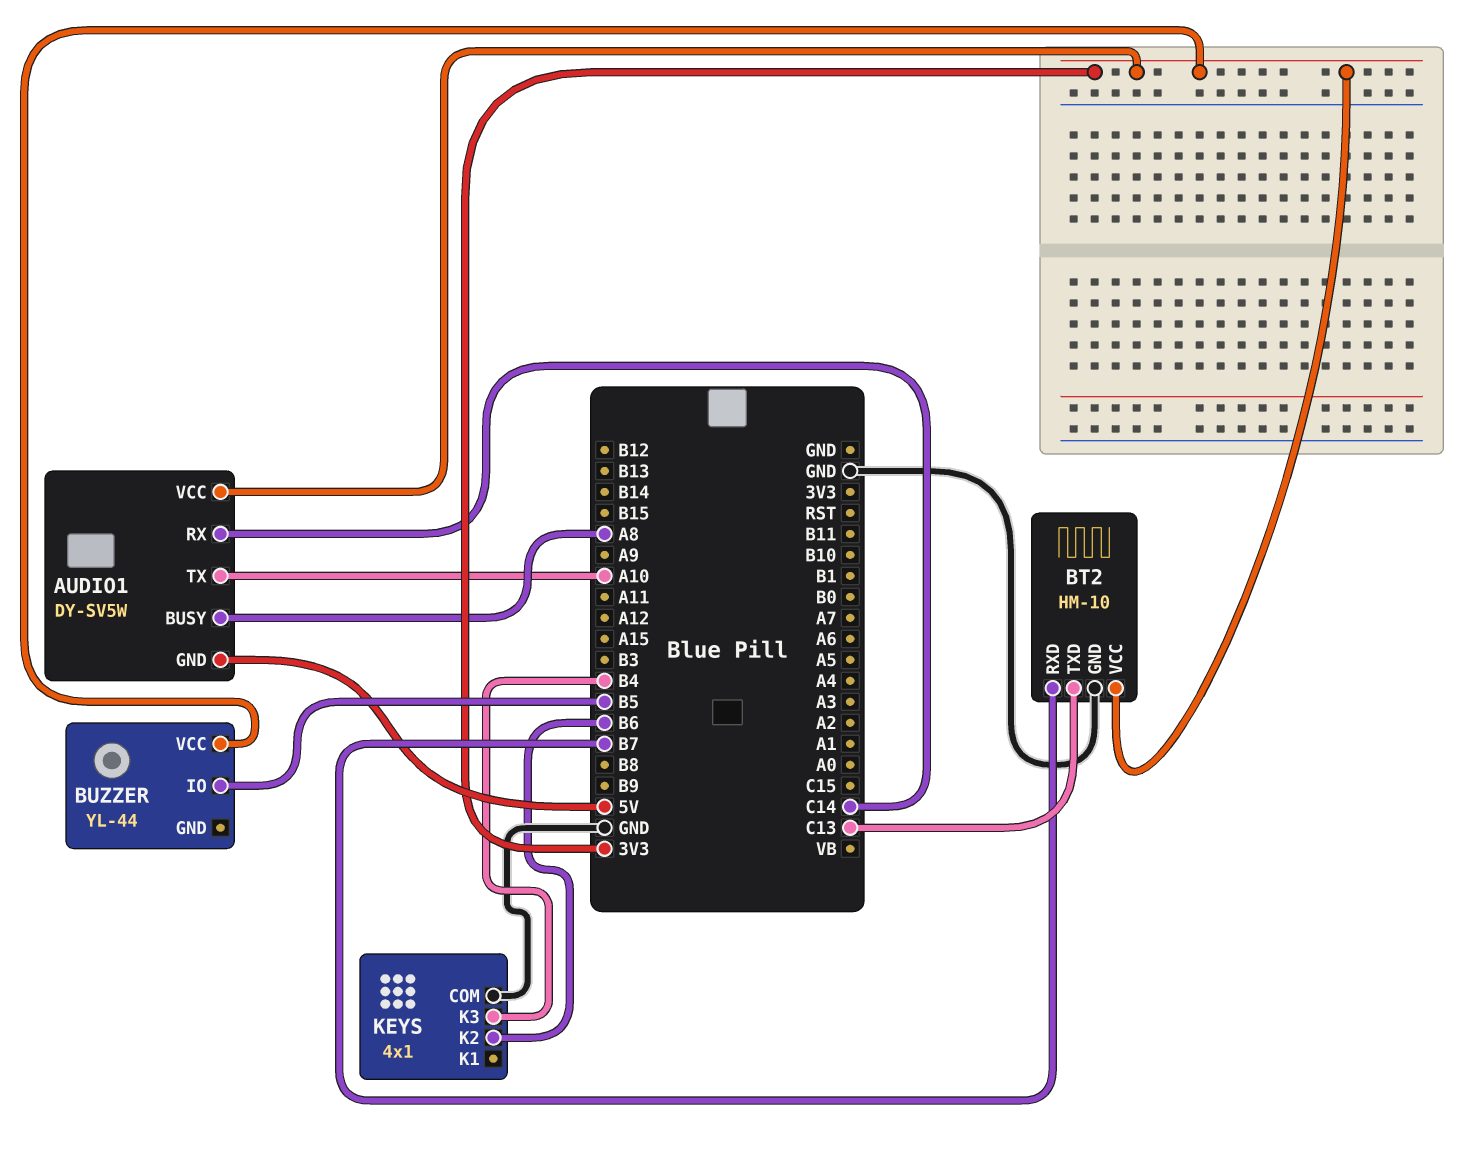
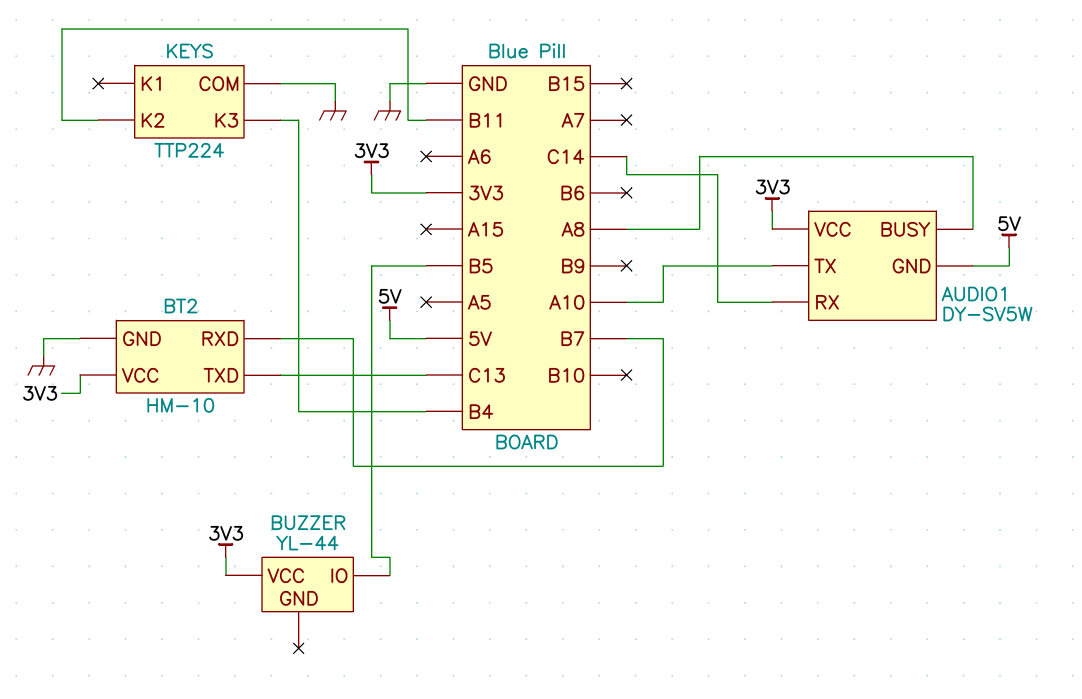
KEYS: 4x1 -> TTP224
KEYS pin K2: B6 -> B11

